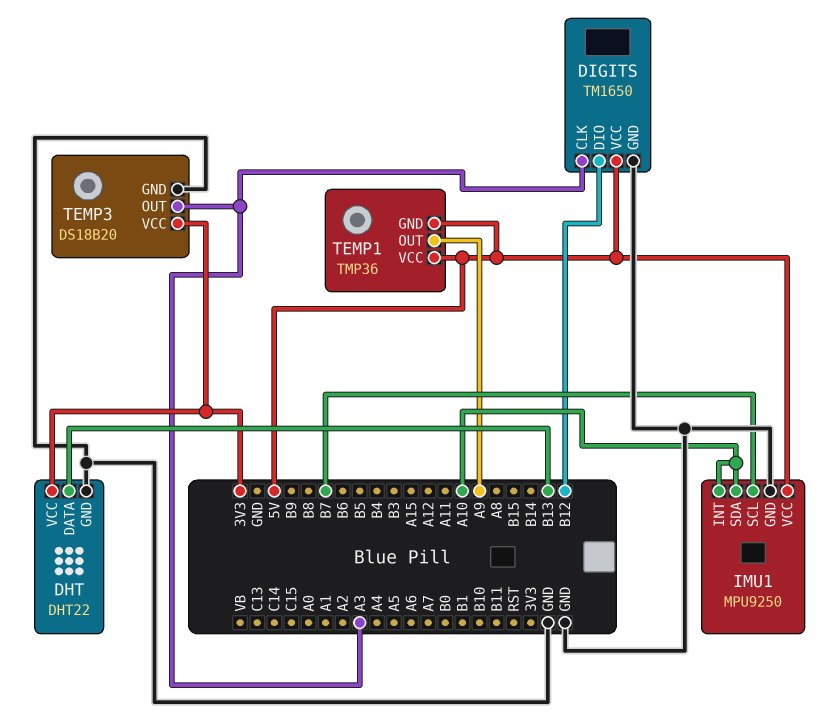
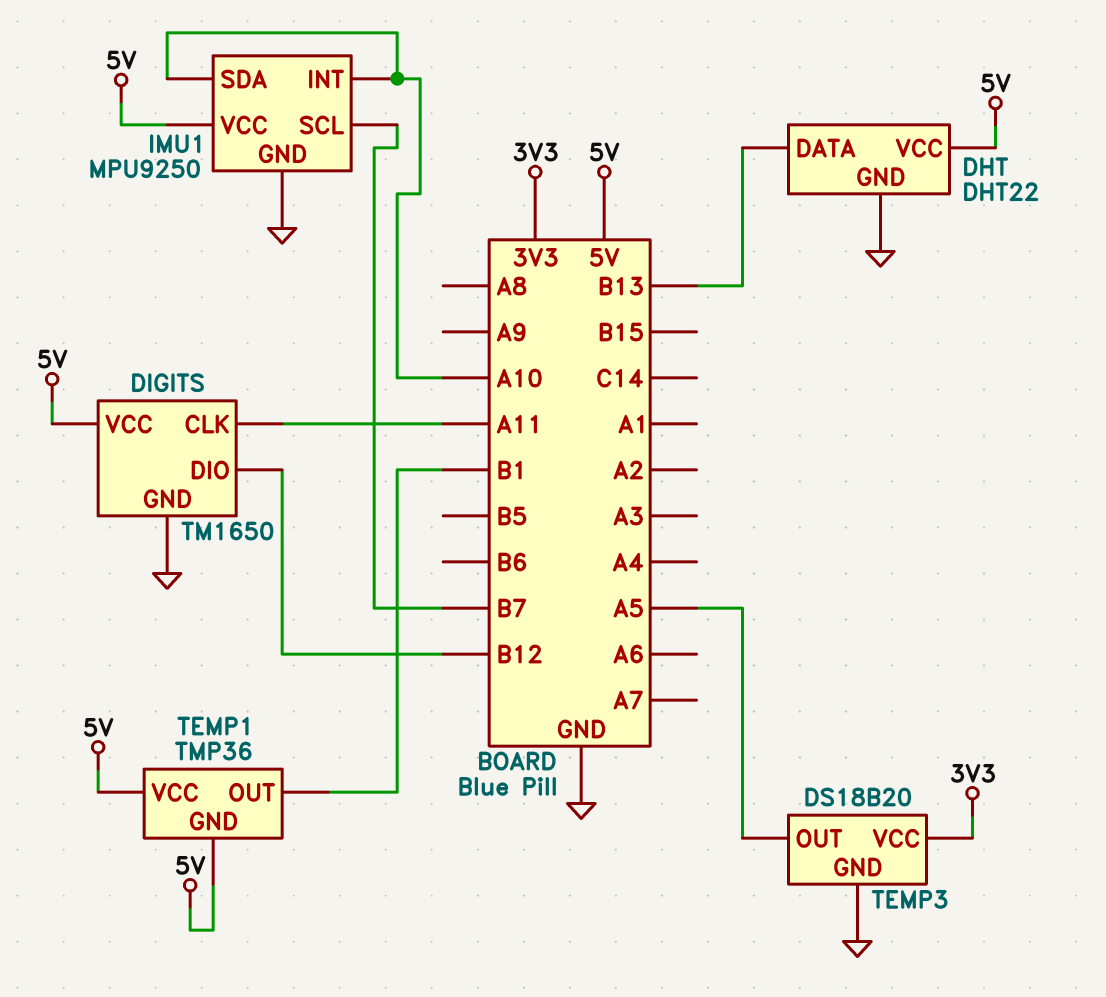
DHT pin VCC: 3V3 -> 5V
DIGITS pin CLK: A3 -> A11
TEMP1 pin OUT: A9 -> B1
TEMP3 pin OUT: A3 -> A5

